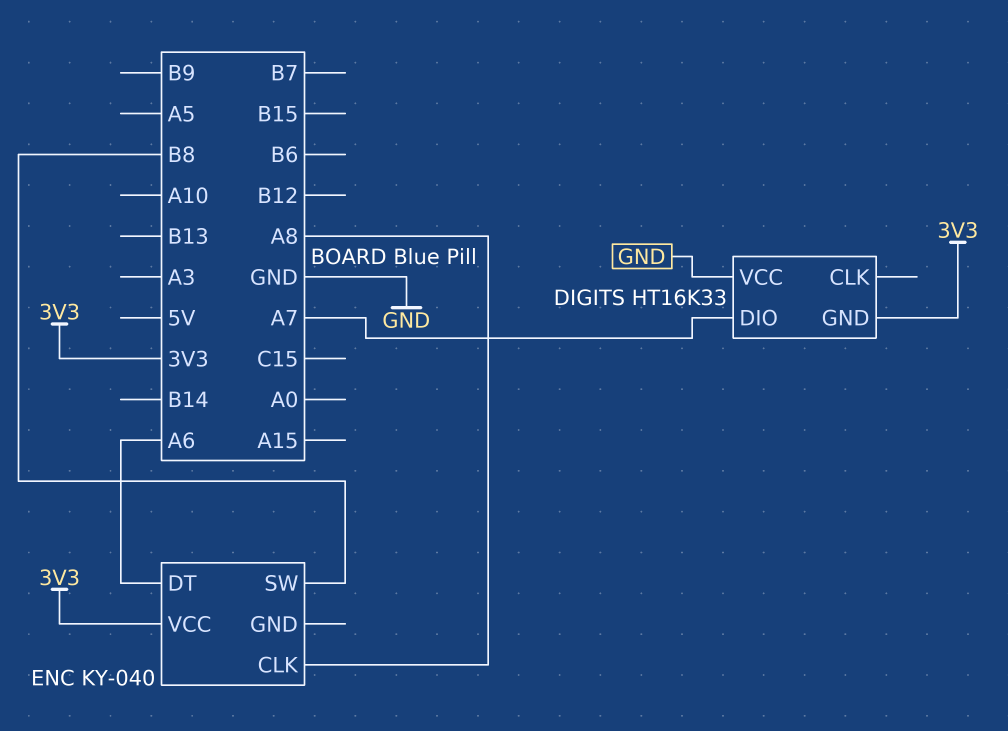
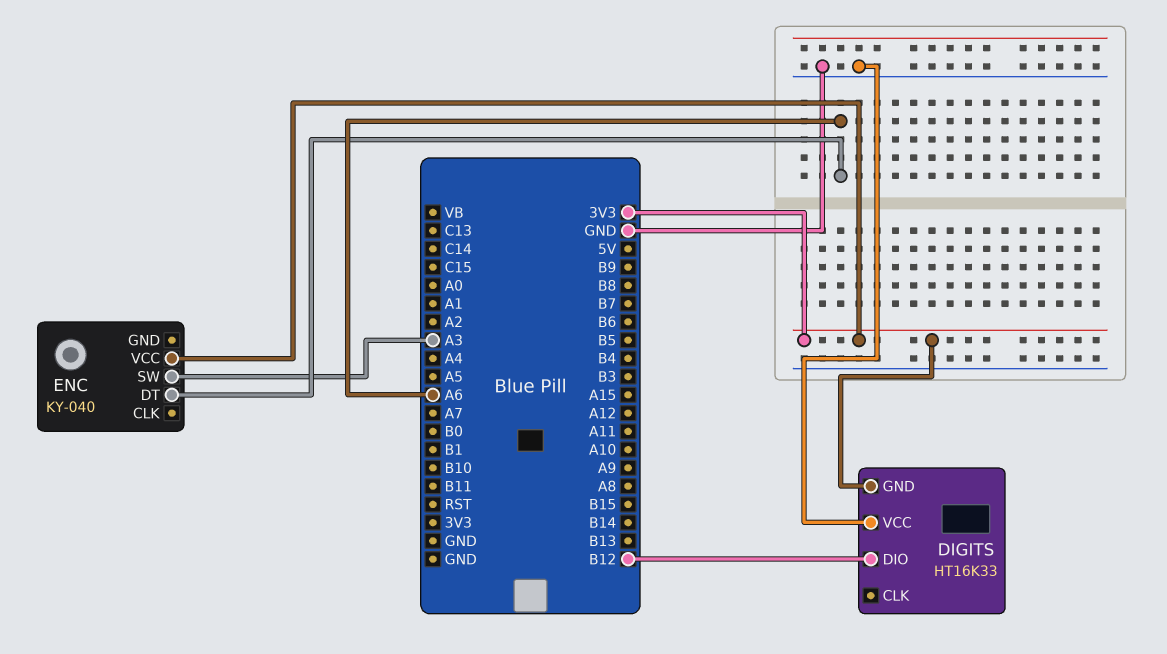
DIGITS pin DIO: A7 -> B12
ENC pin CLK: A8 -> none
ENC pin SW: B8 -> A3

